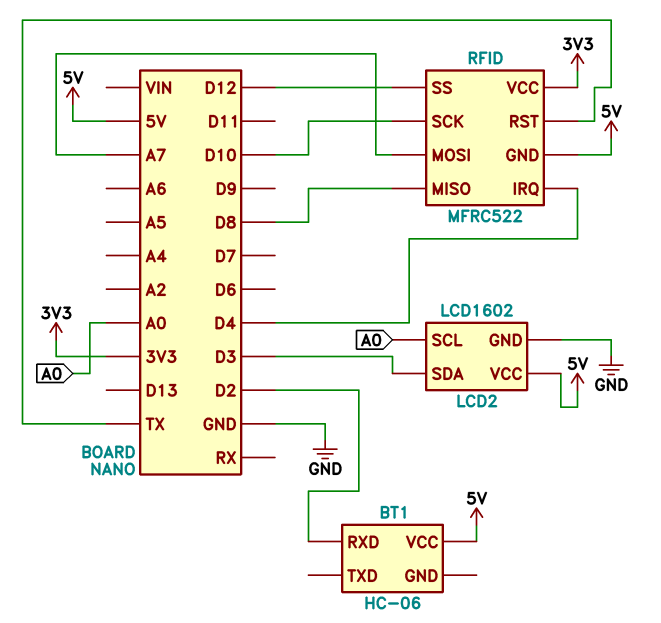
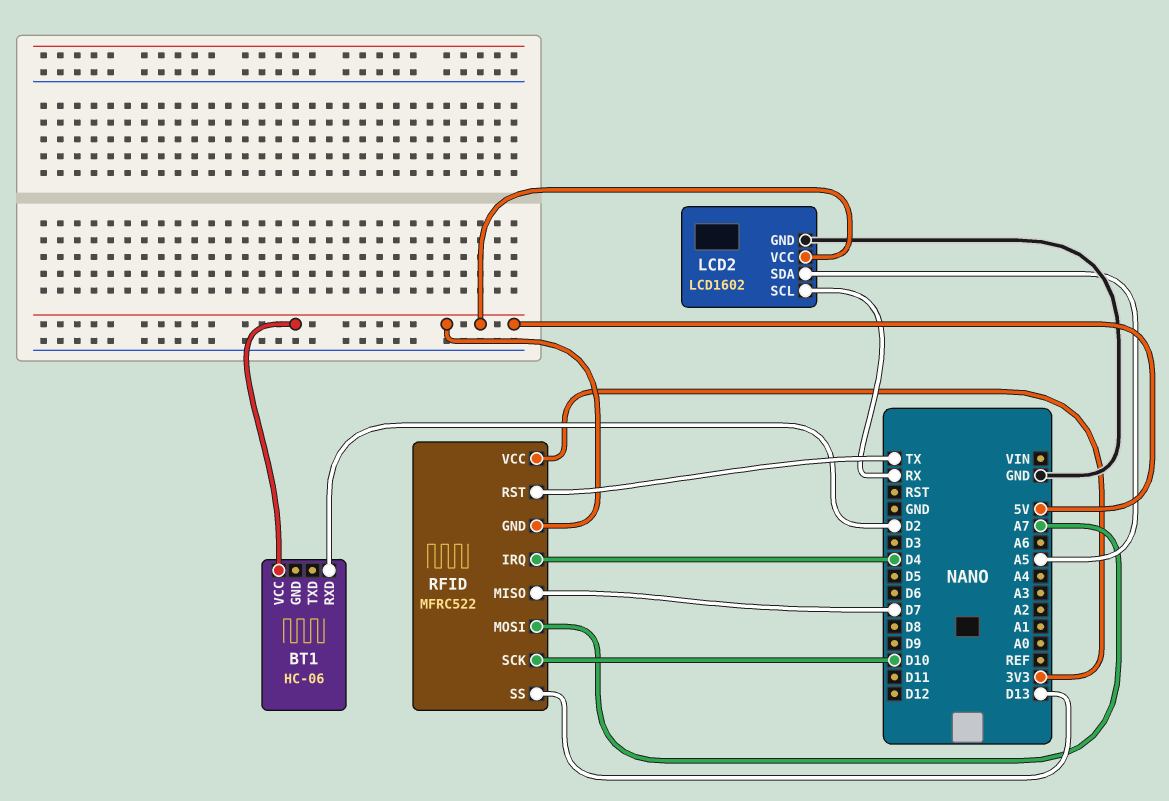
LCD2 pin SCL: A0 -> RX
LCD2 pin SDA: D3 -> A5
RFID pin MISO: D8 -> D7
RFID pin SS: D12 -> D13

